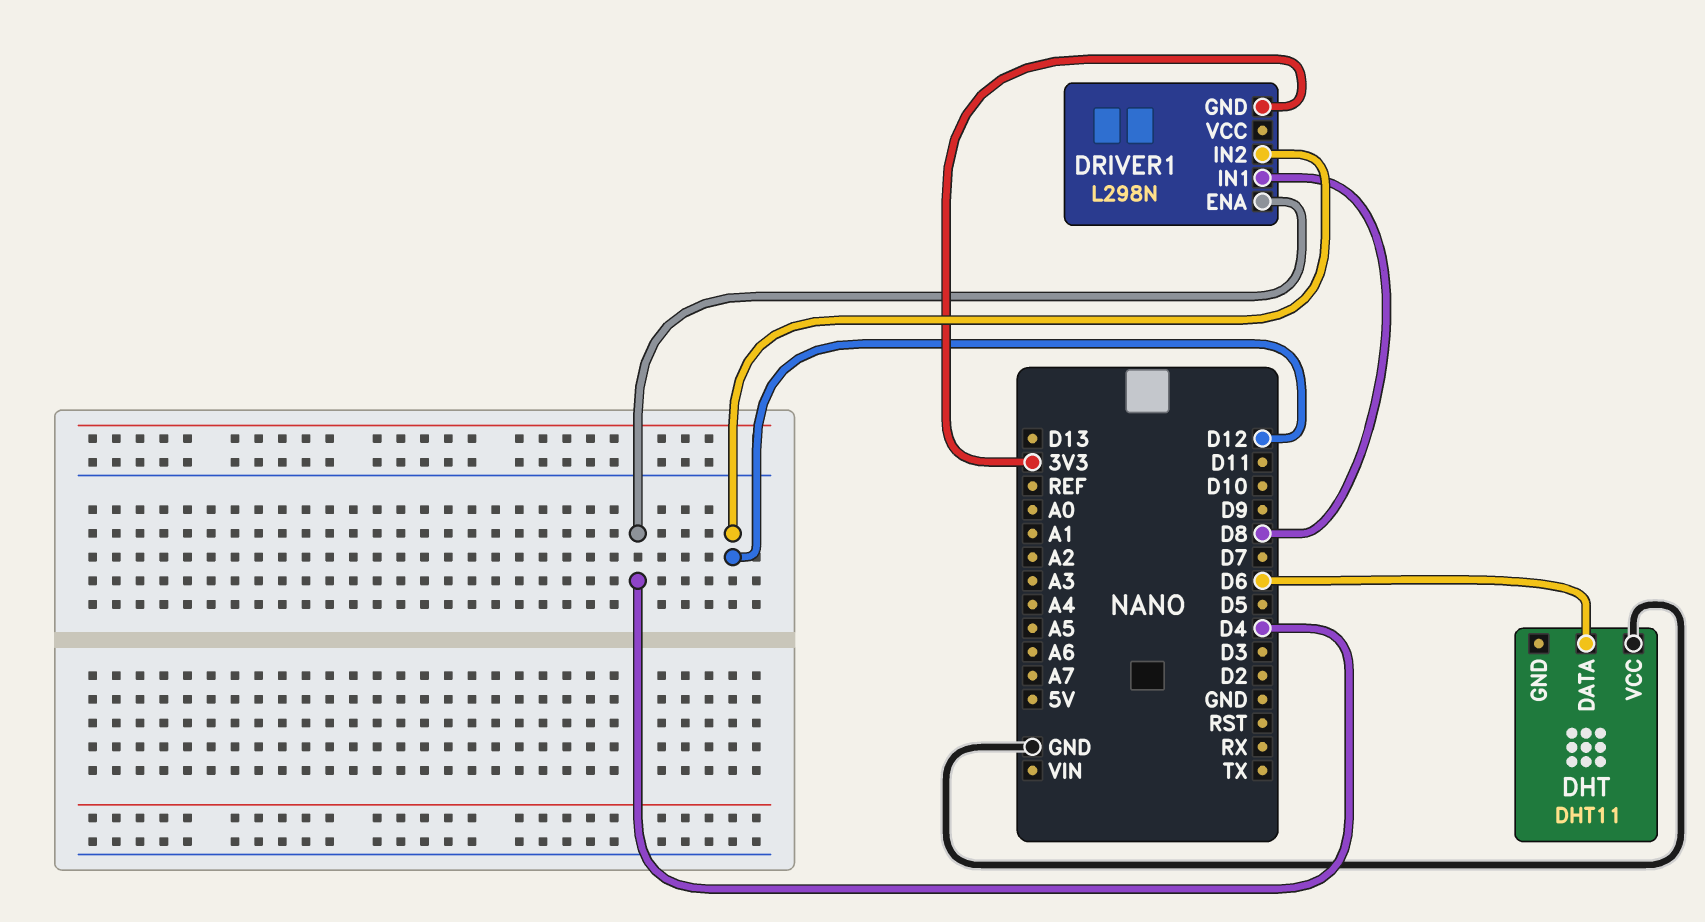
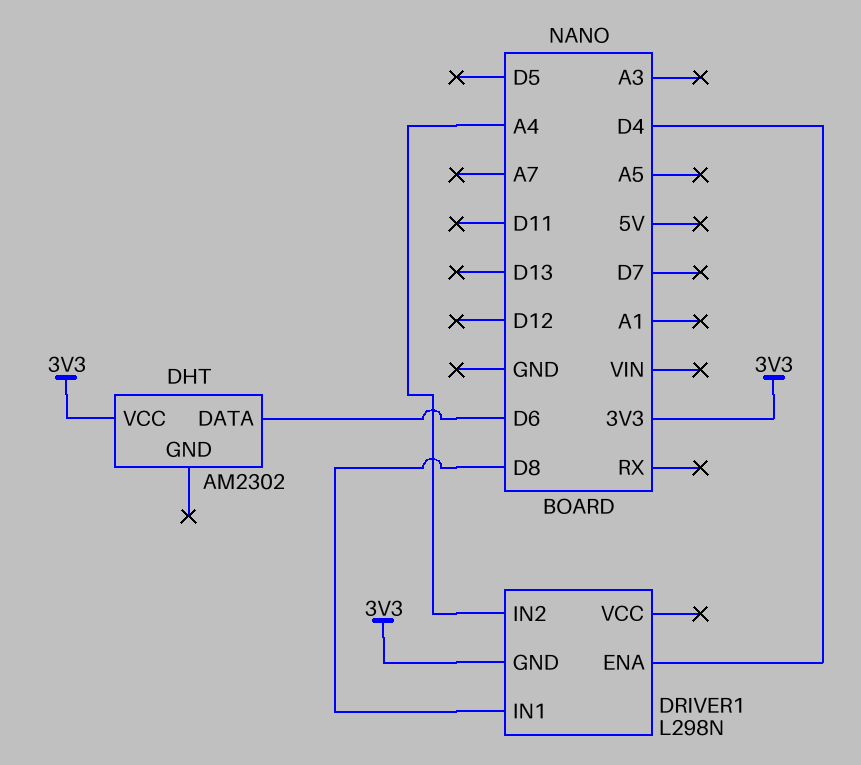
DHT: DHT11 -> AM2302
DHT pin VCC: GND -> 3V3
DRIVER1 pin IN2: D12 -> A4

